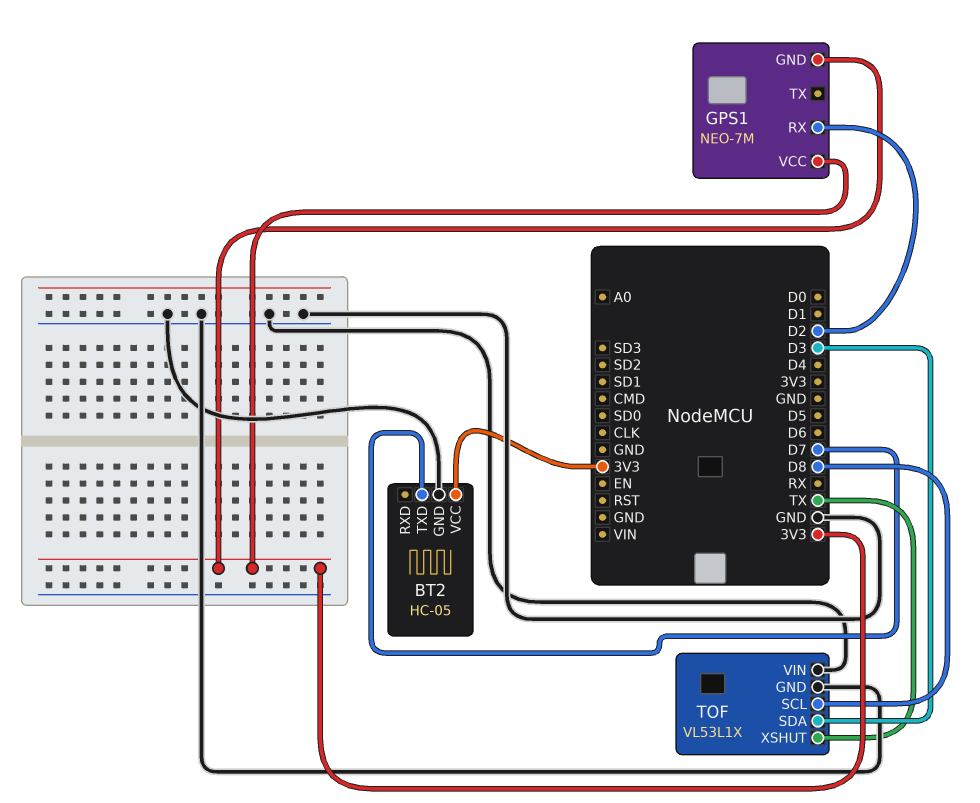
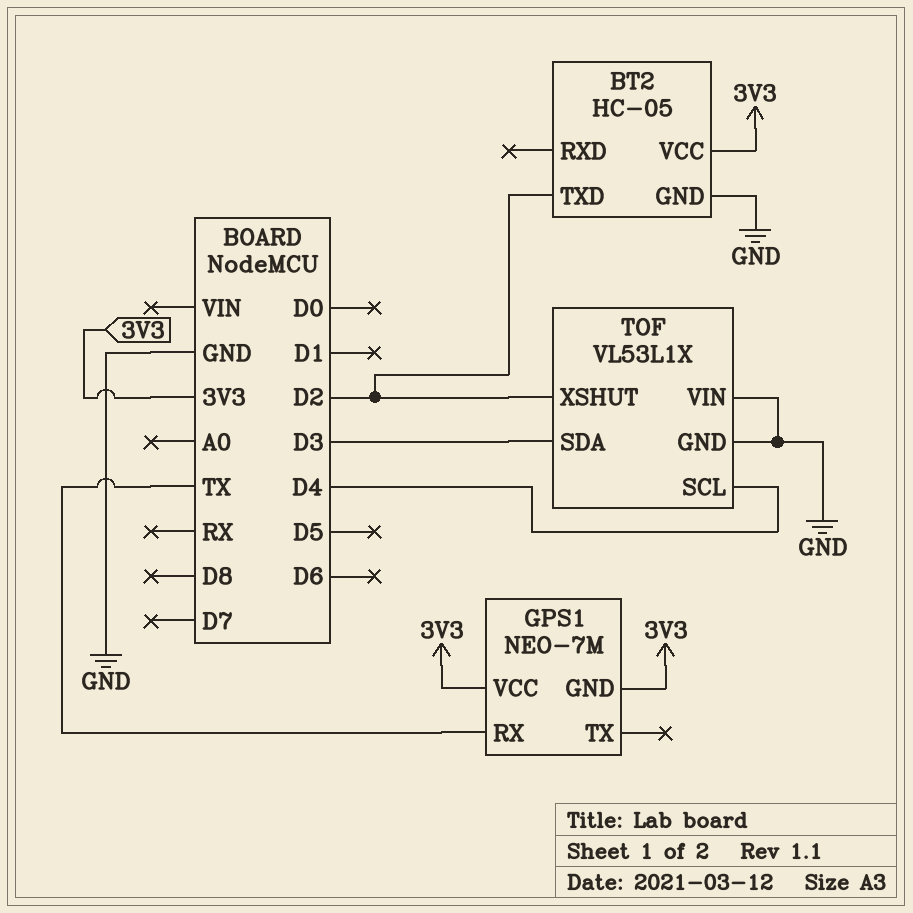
BT2 pin TXD: D7 -> D2
GPS1 pin RX: D2 -> TX
TOF pin SCL: D8 -> D4
TOF pin XSHUT: TX -> D2

